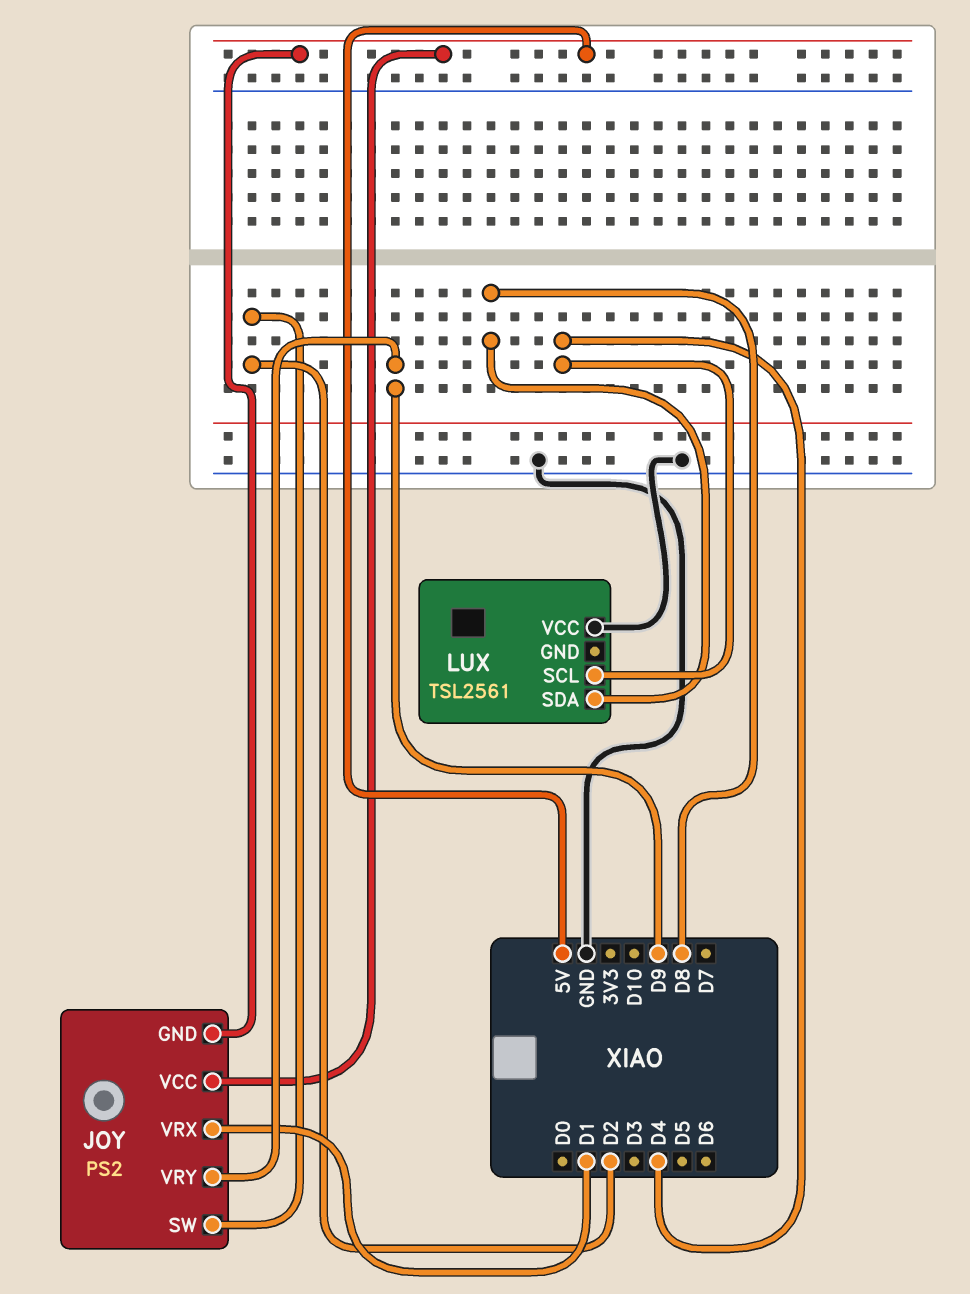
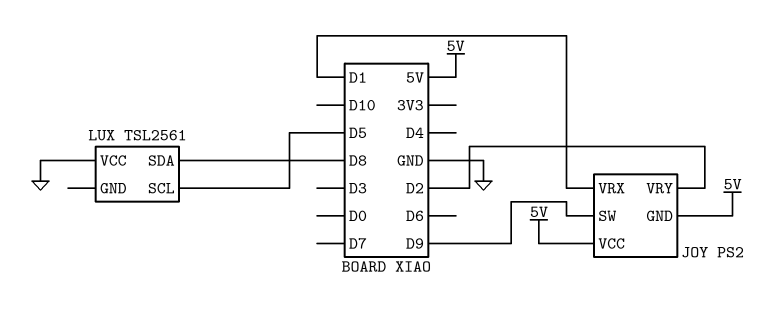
JOY pin SW: D2 -> D9
JOY pin VRY: D9 -> D2
LUX pin SCL: D4 -> D5

